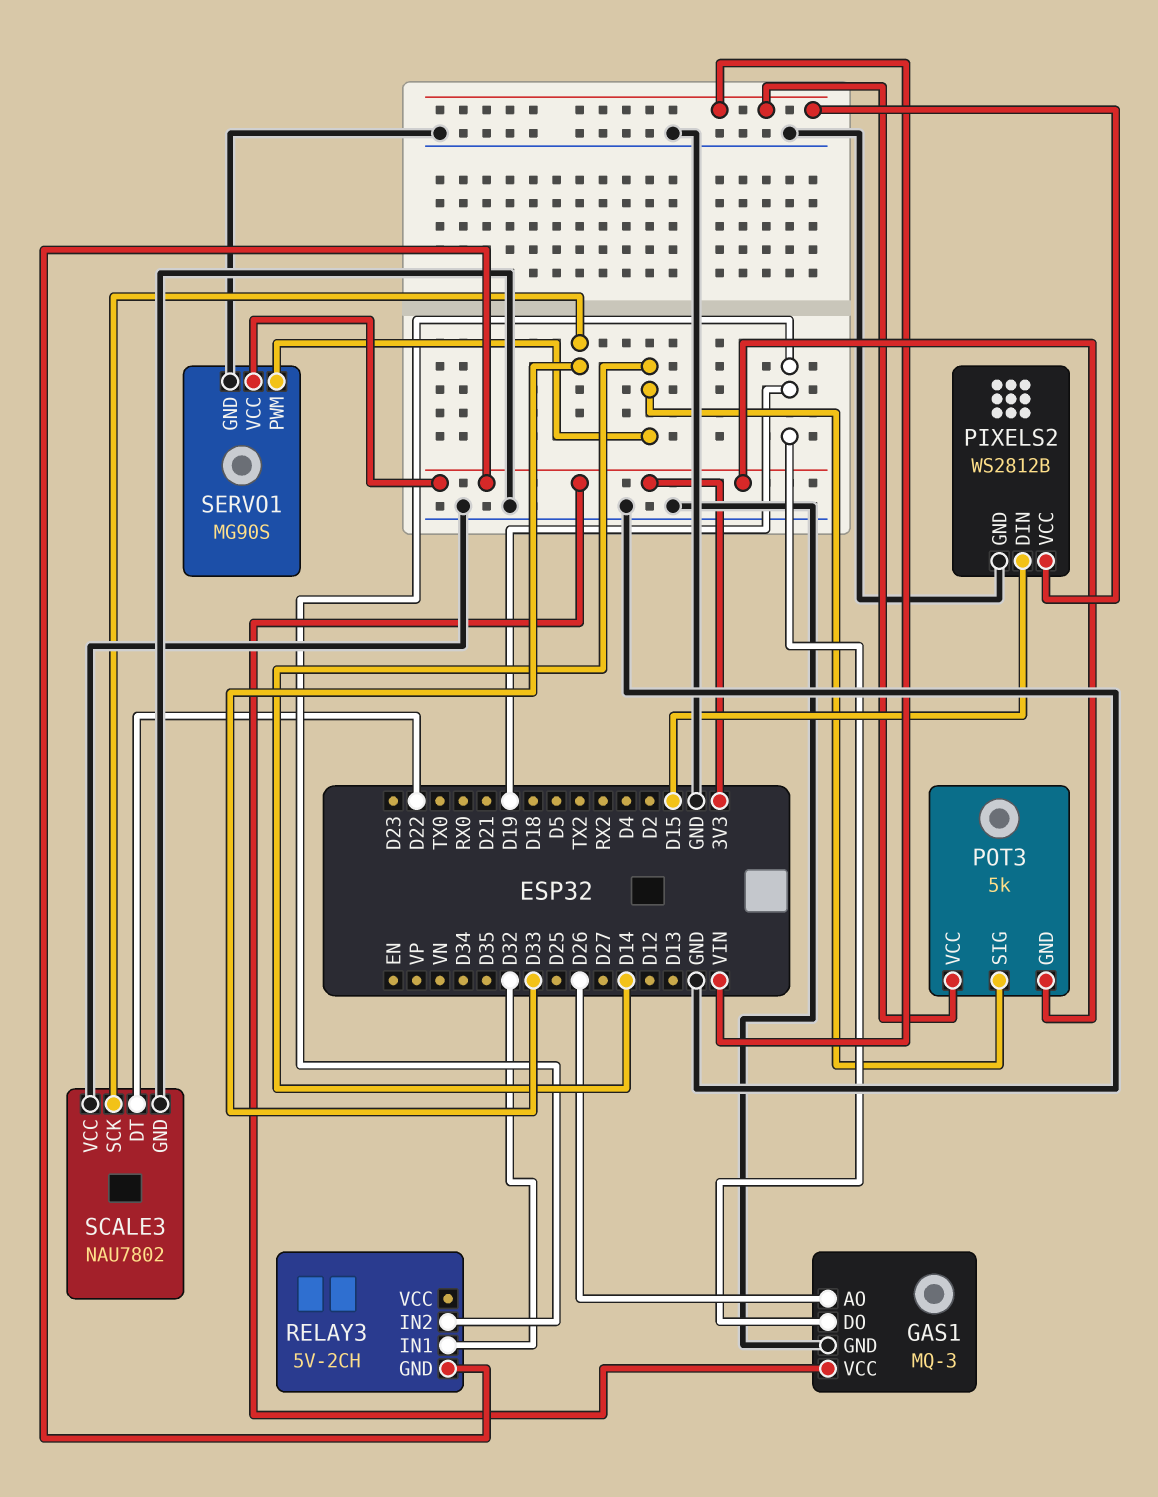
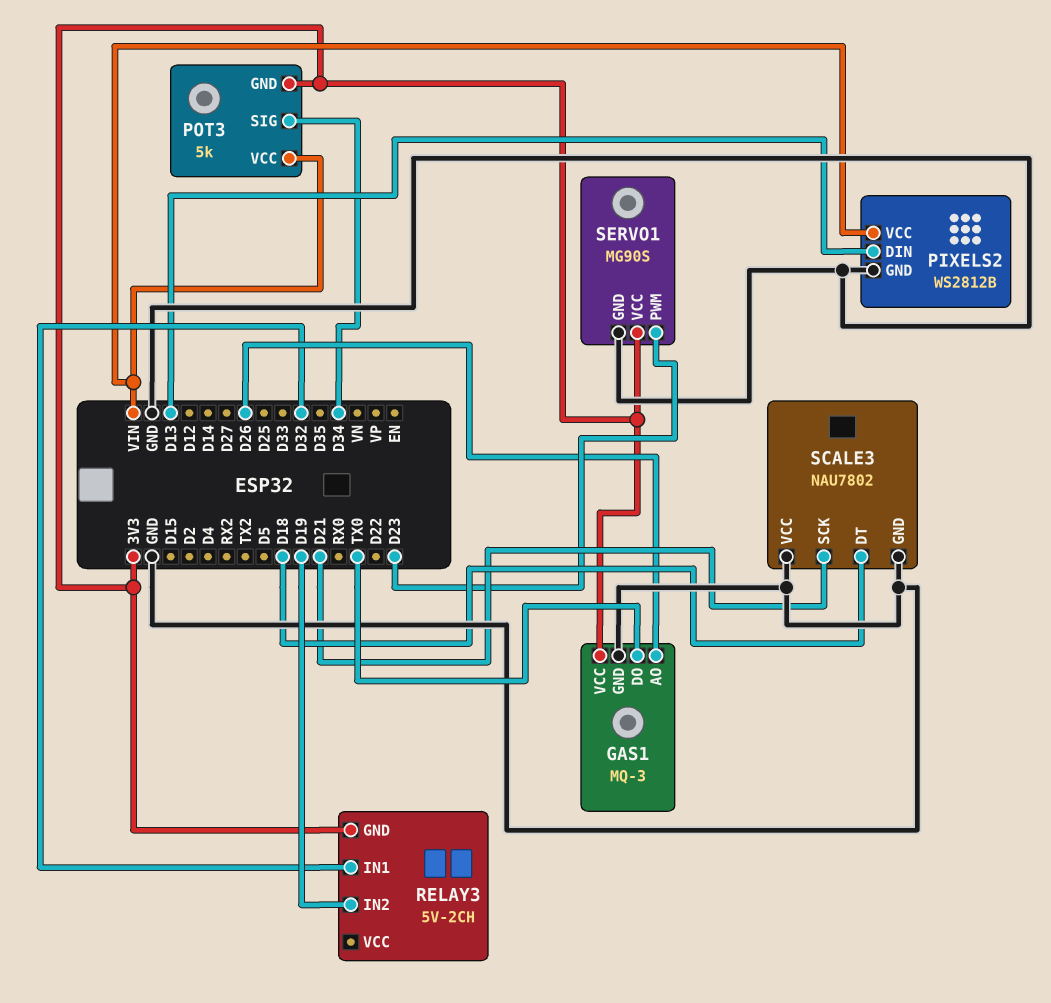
GAS1 pin DO: D19 -> TX0
PIXELS2 pin DIN: D15 -> D13
POT3 pin SIG: D14 -> D34
SCALE3 pin DT: D22 -> D18
SCALE3 pin SCK: D33 -> D21
SERVO1 pin PWM: D14 -> D23

